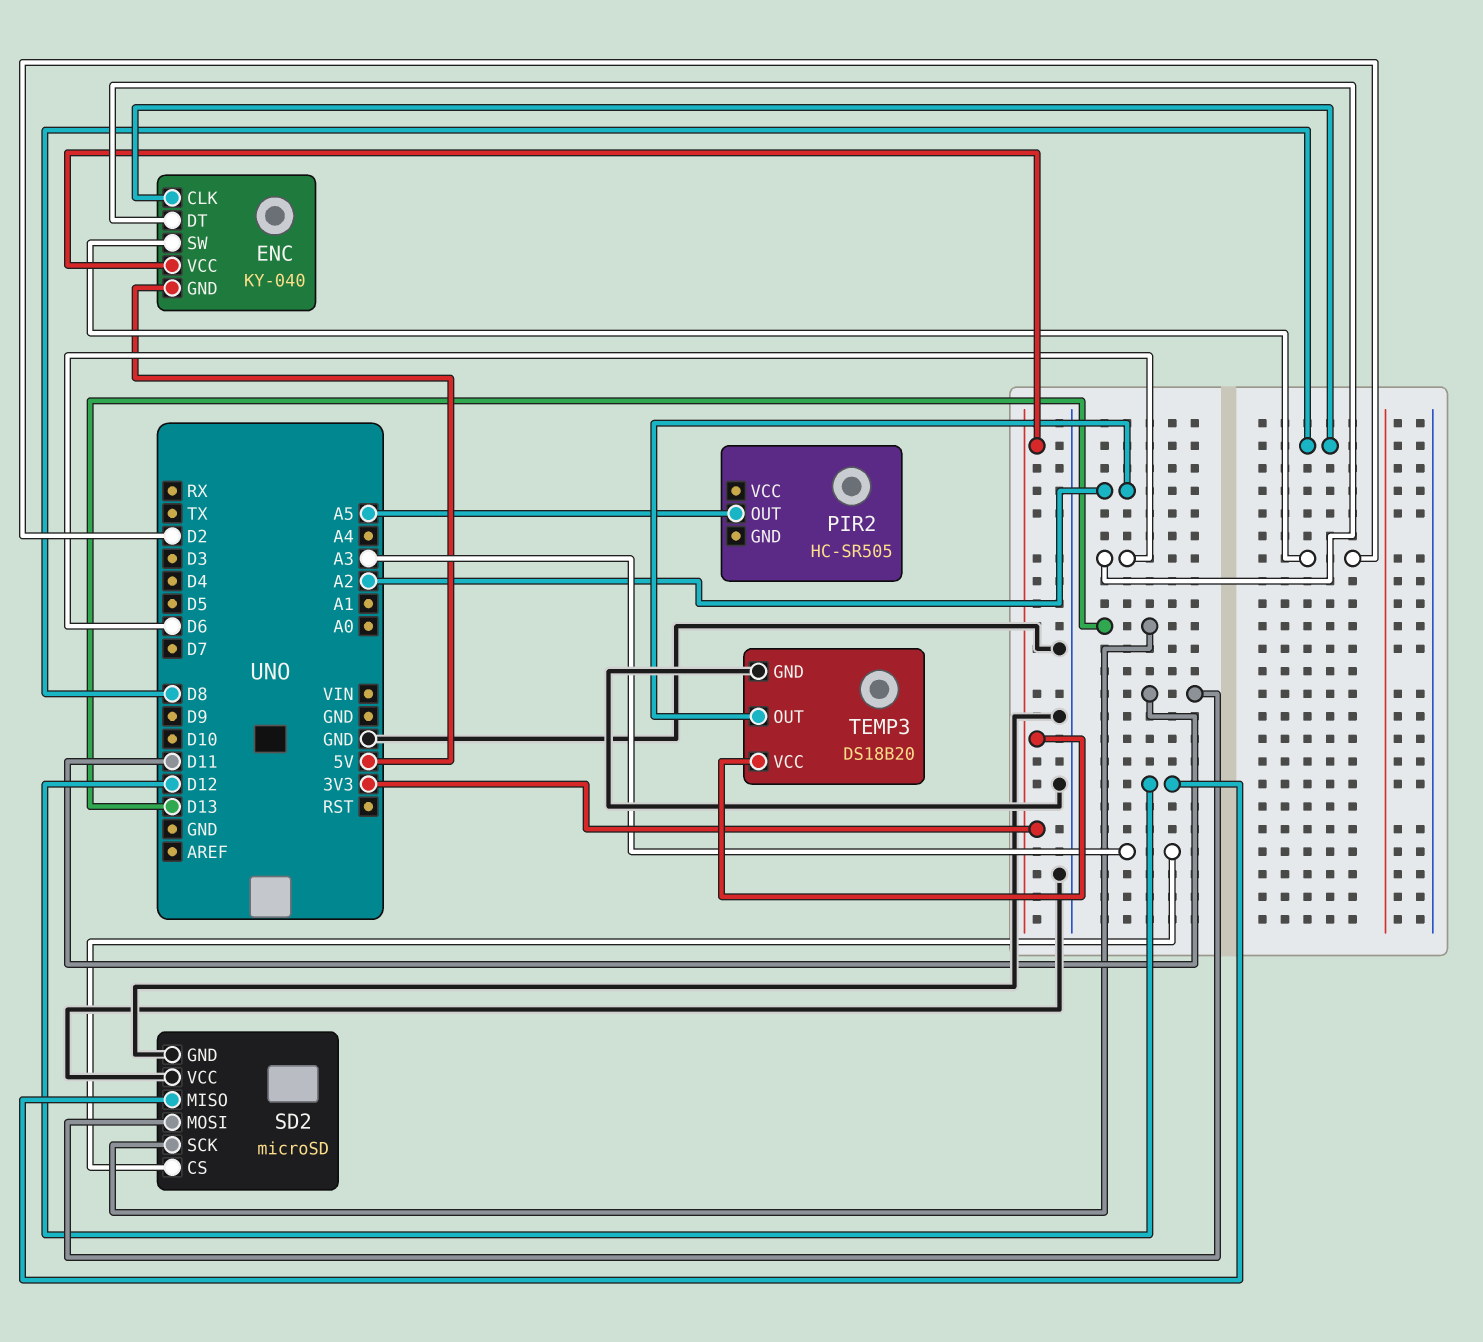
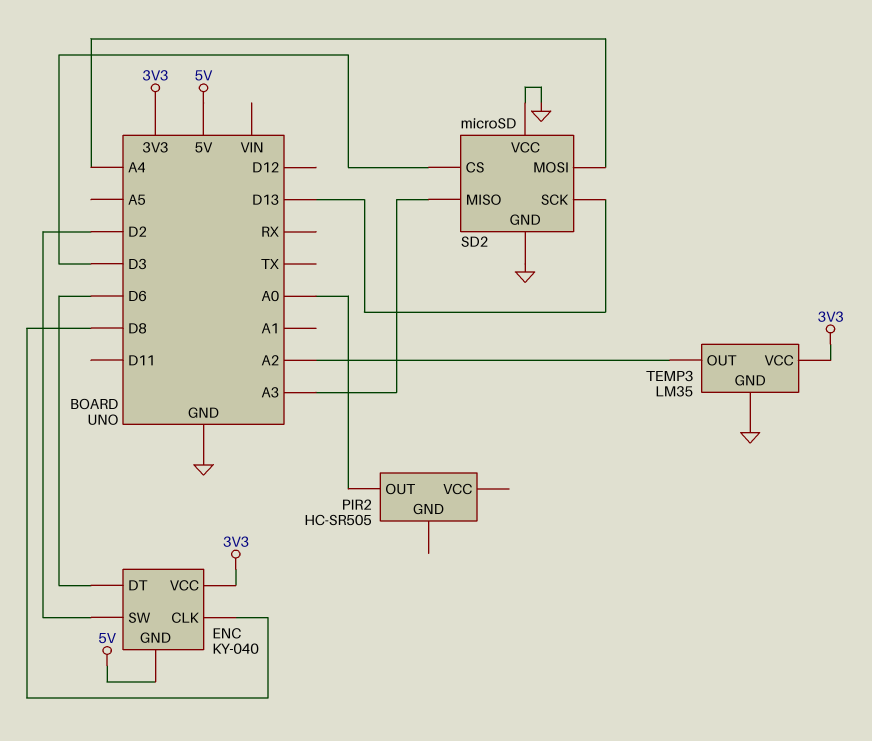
PIR2 pin OUT: A5 -> A0
SD2 pin CS: A3 -> D3
SD2 pin MISO: D12 -> A3
SD2 pin MOSI: D11 -> A4
TEMP3: DS18B20 -> LM35

